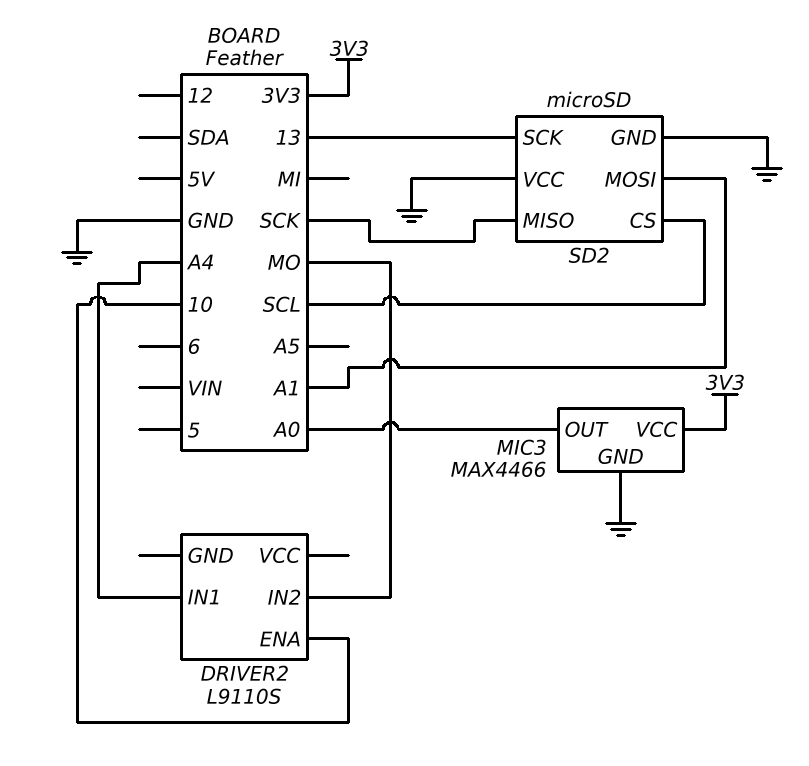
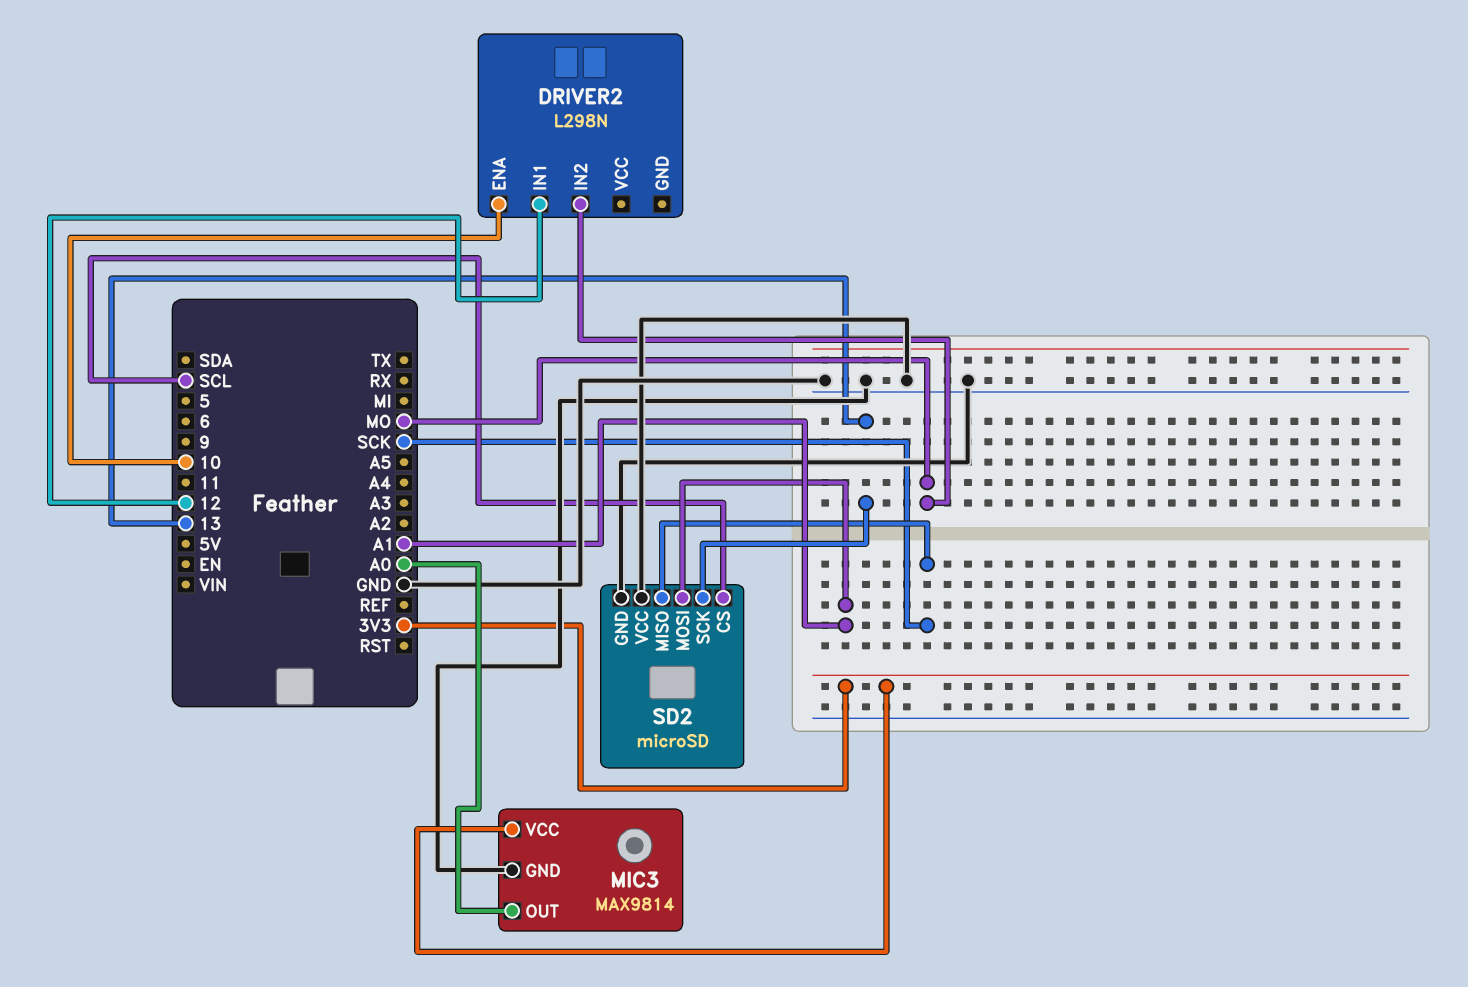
DRIVER2: L9110S -> L298N
DRIVER2 pin IN1: A4 -> 12
MIC3: MAX4466 -> MAX9814

